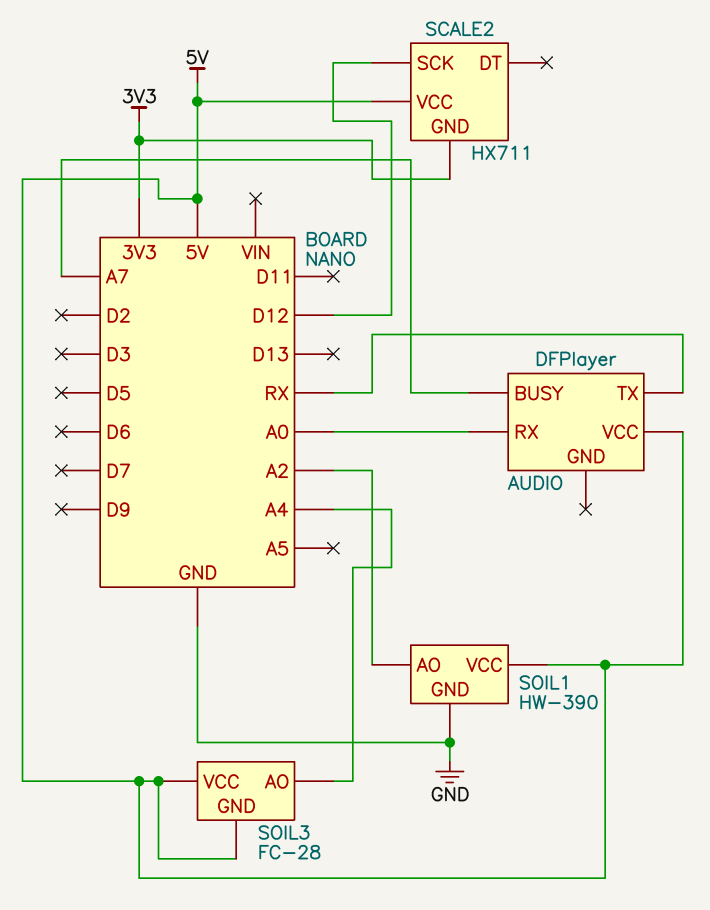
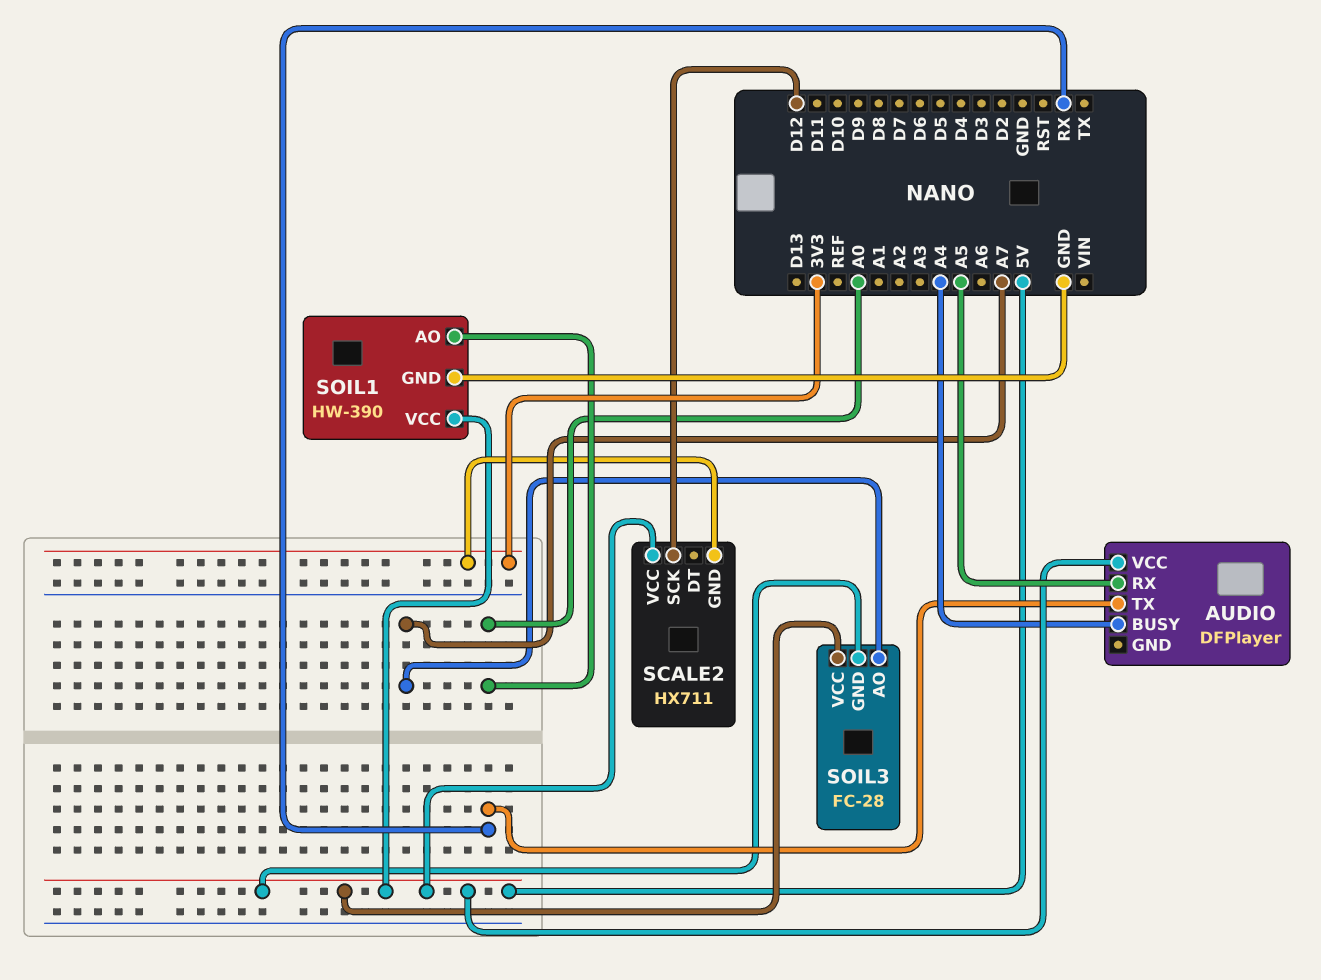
AUDIO pin BUSY: A7 -> A4
AUDIO pin RX: A0 -> A5
SOIL1 pin AO: A2 -> A0
SOIL3 pin AO: A4 -> A7

